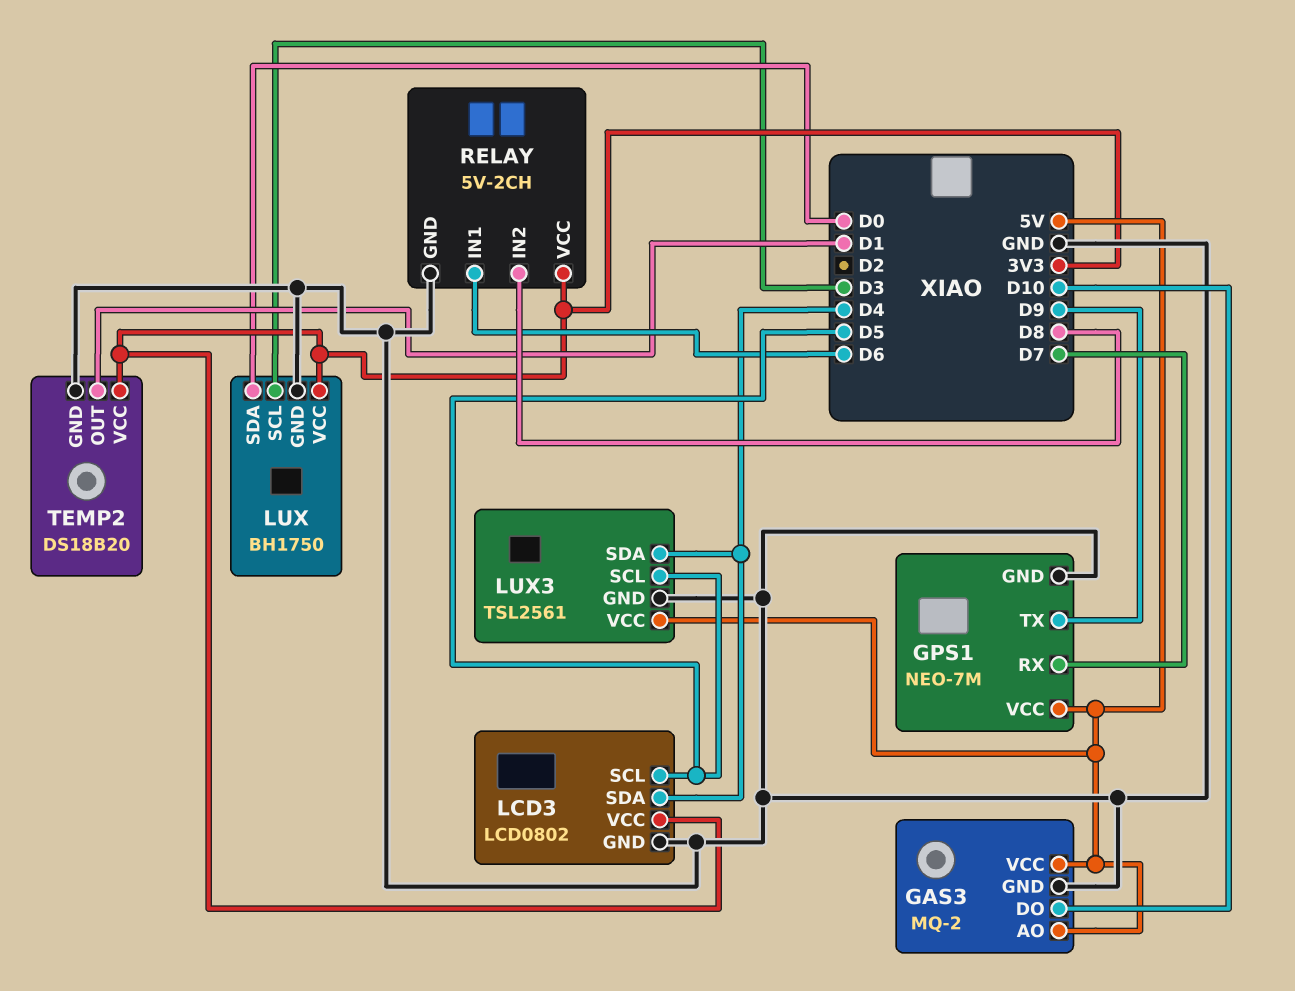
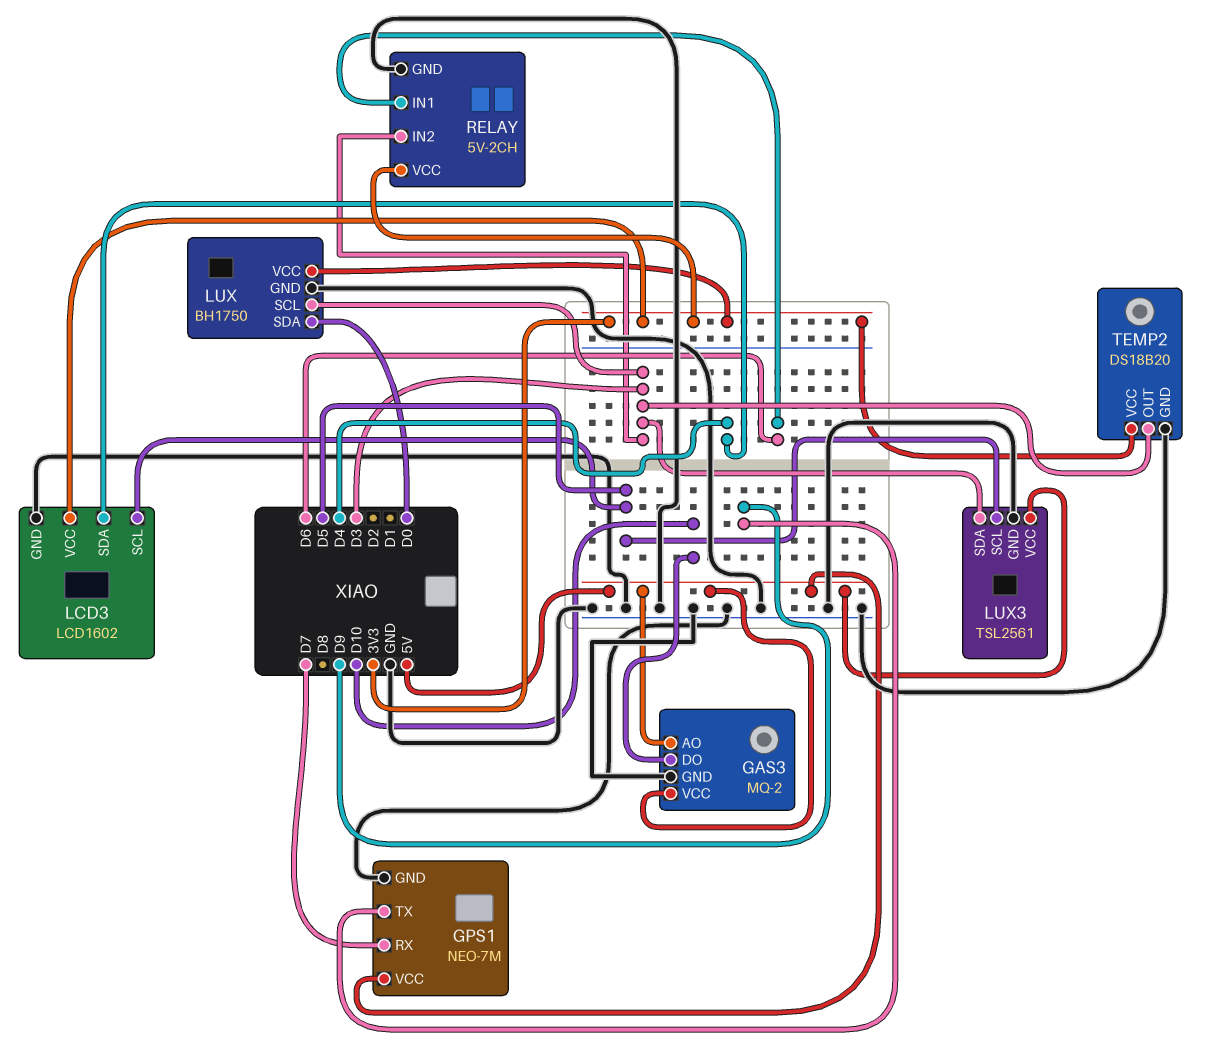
LCD3: LCD0802 -> LCD1602
LUX3 pin SDA: D4 -> D3
RELAY pin IN2: D8 -> D3
TEMP2 pin OUT: D1 -> D3

